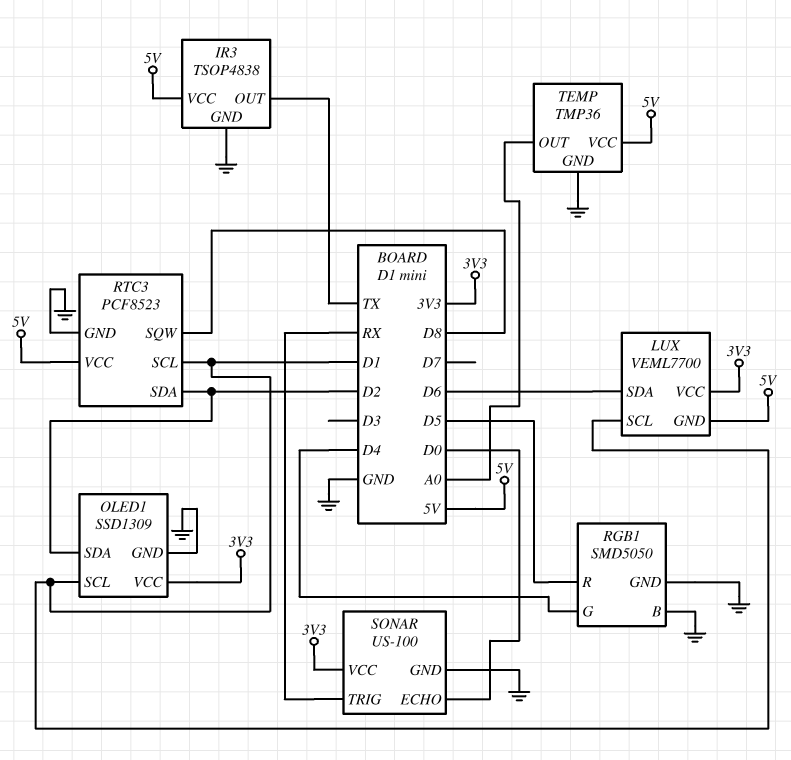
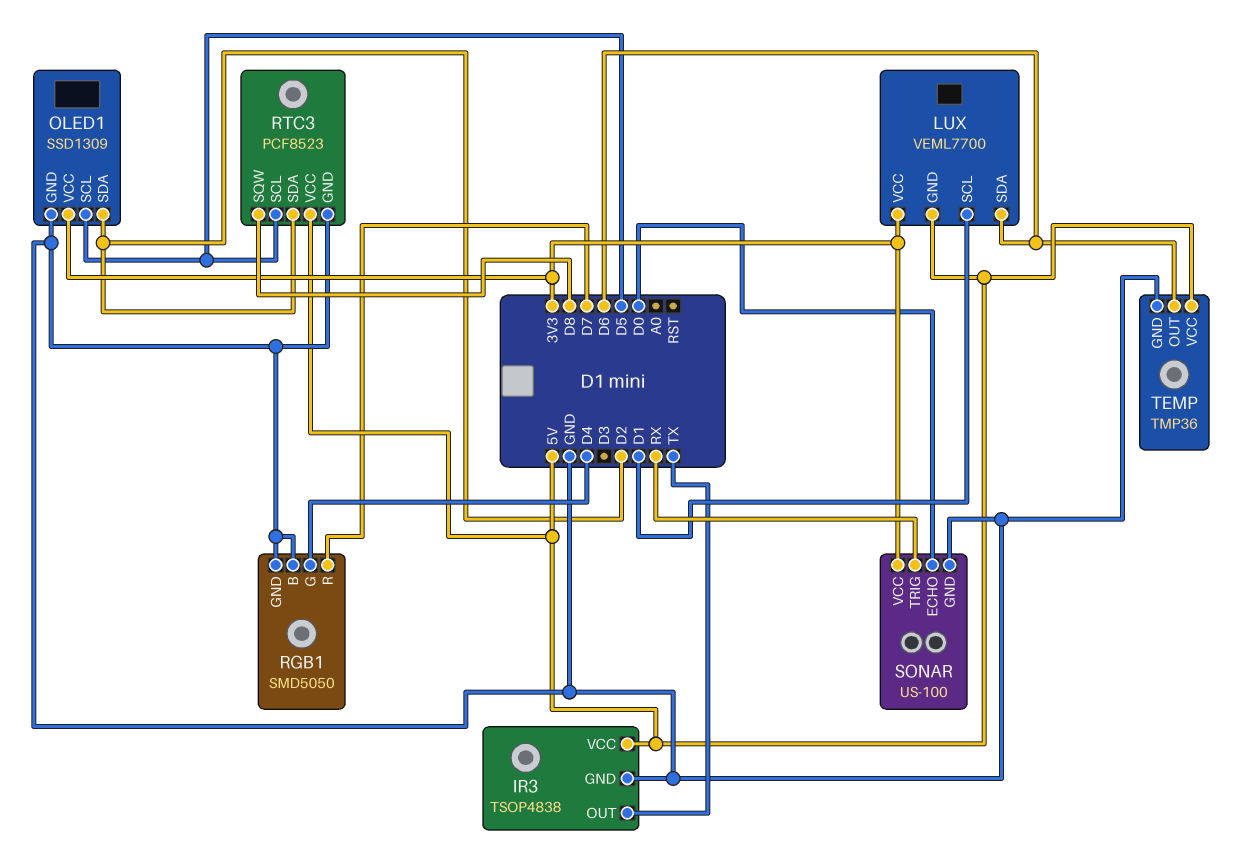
OLED1 pin SCL: D1 -> D5
RGB1 pin R: D5 -> D7
RTC3 pin SCL: D1 -> D5
TEMP pin OUT: A0 -> D6

